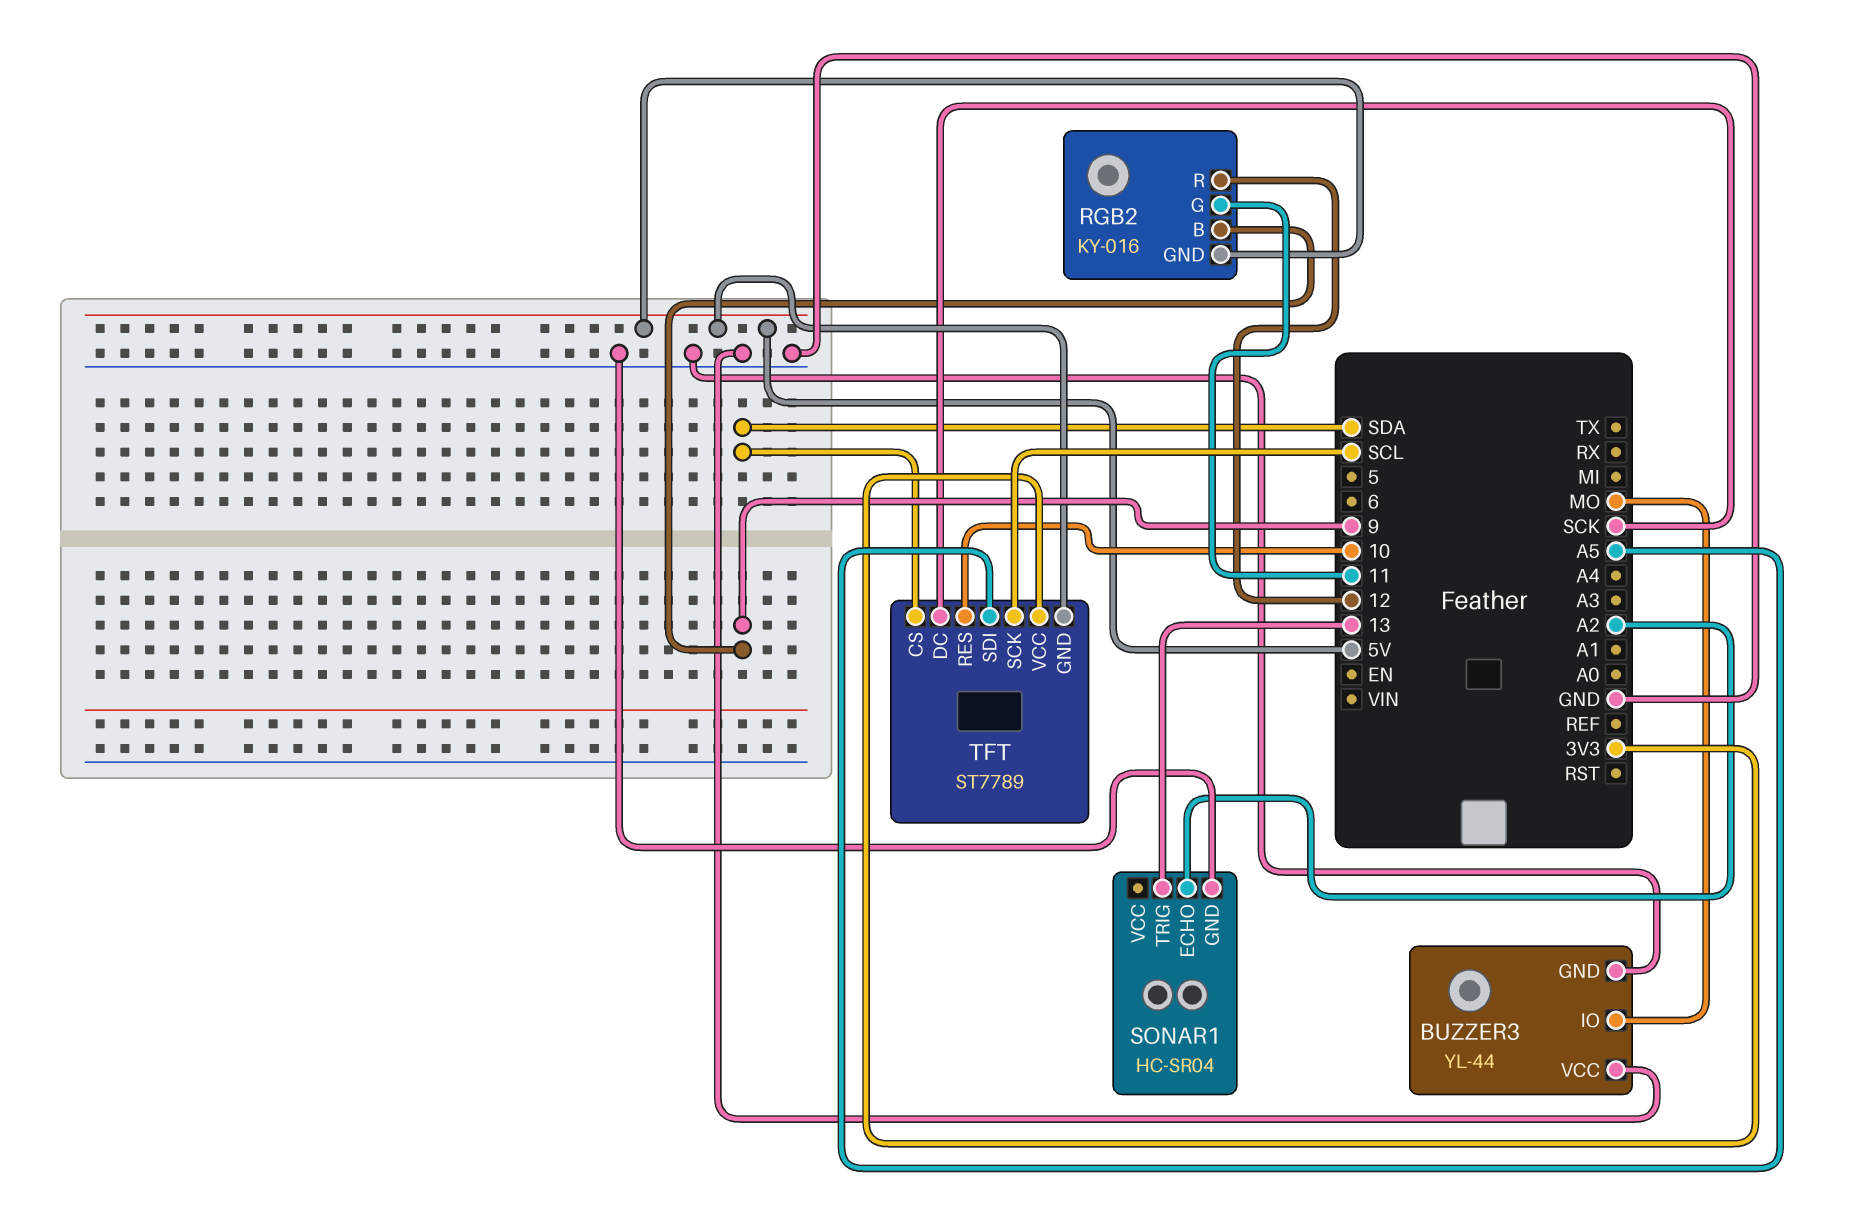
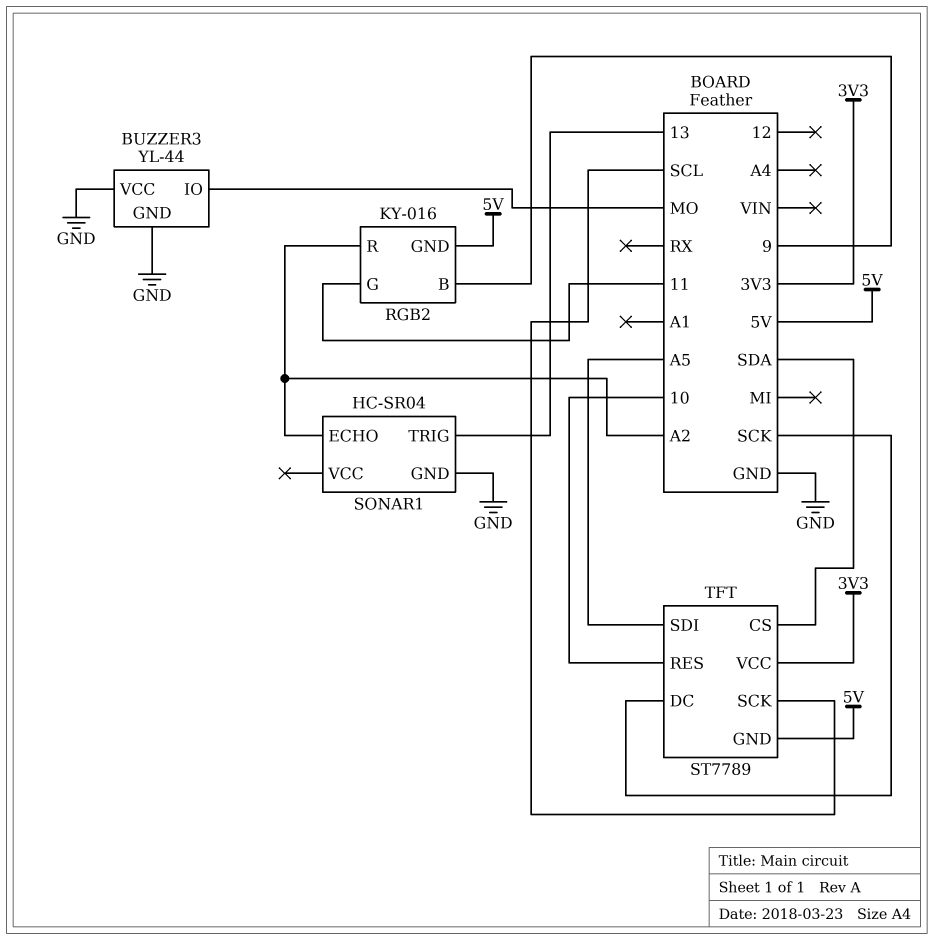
RGB2 pin R: 12 -> A2

